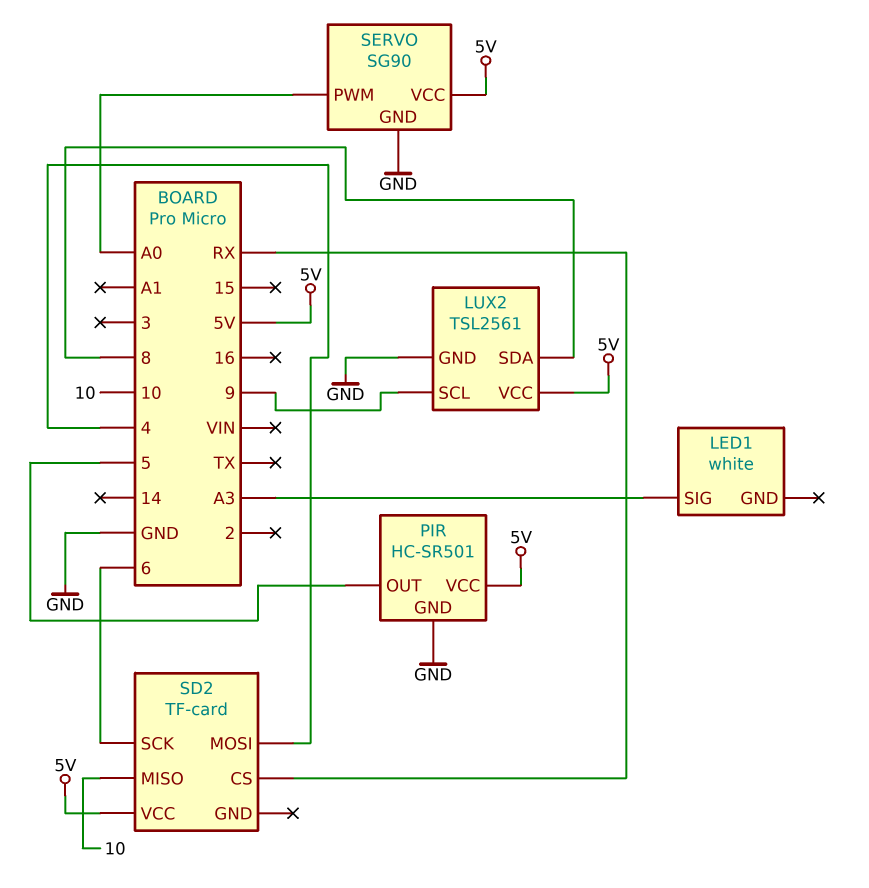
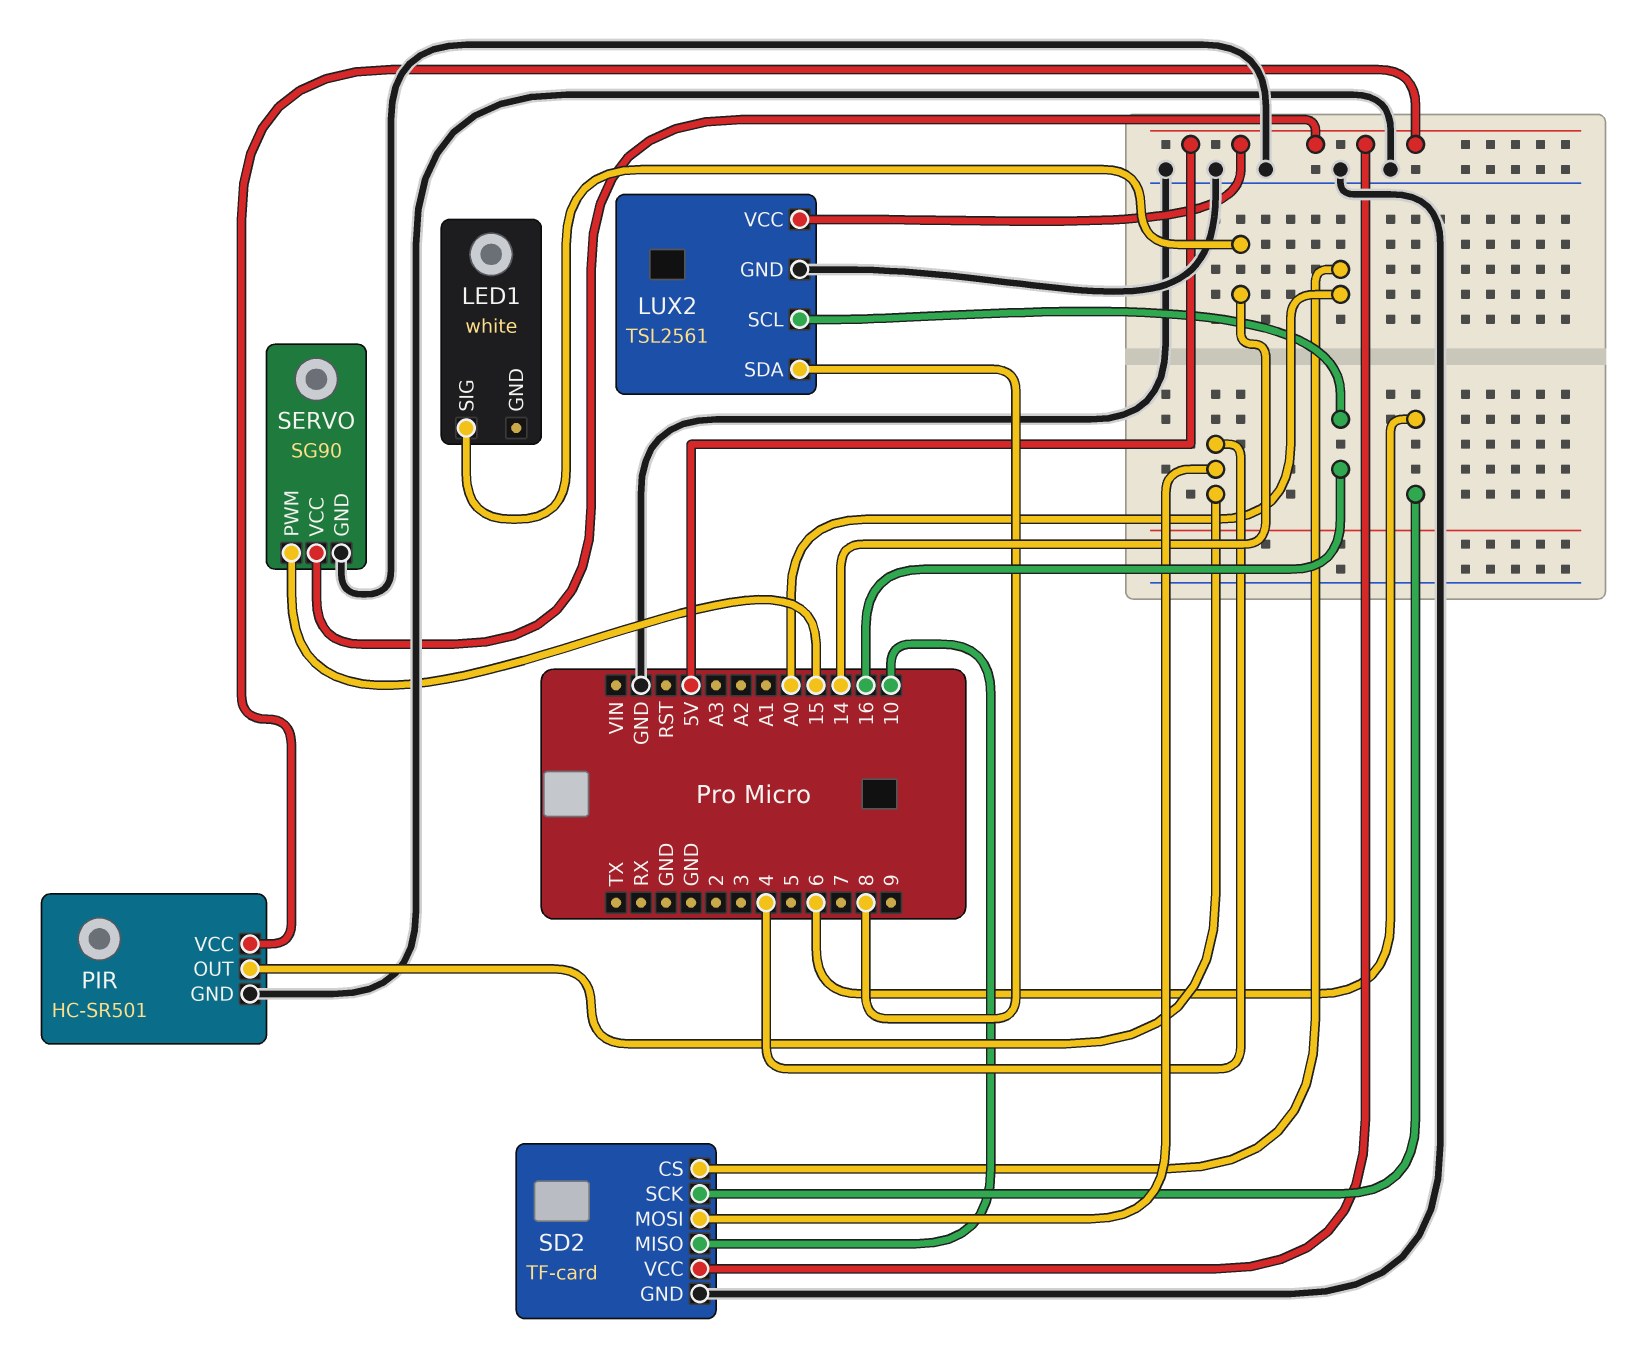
LED1 pin SIG: A3 -> 14
LUX2 pin SCL: 9 -> 16
PIR pin OUT: 5 -> 4
SD2 pin CS: RX -> A0
SD2 pin GND: none -> GND
SERVO pin PWM: A0 -> 15

